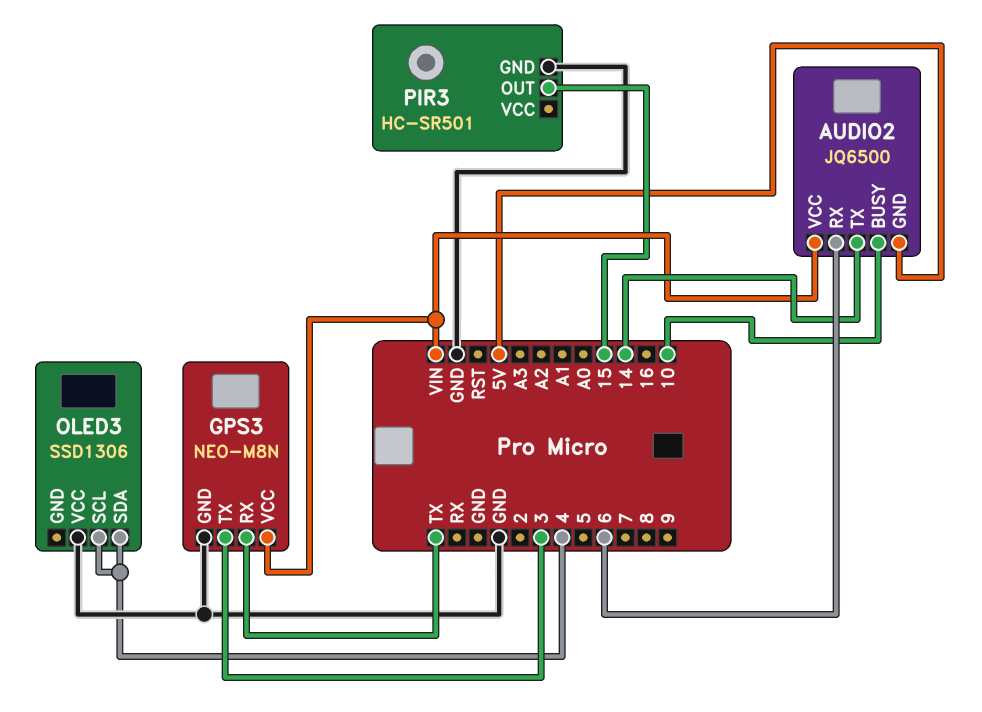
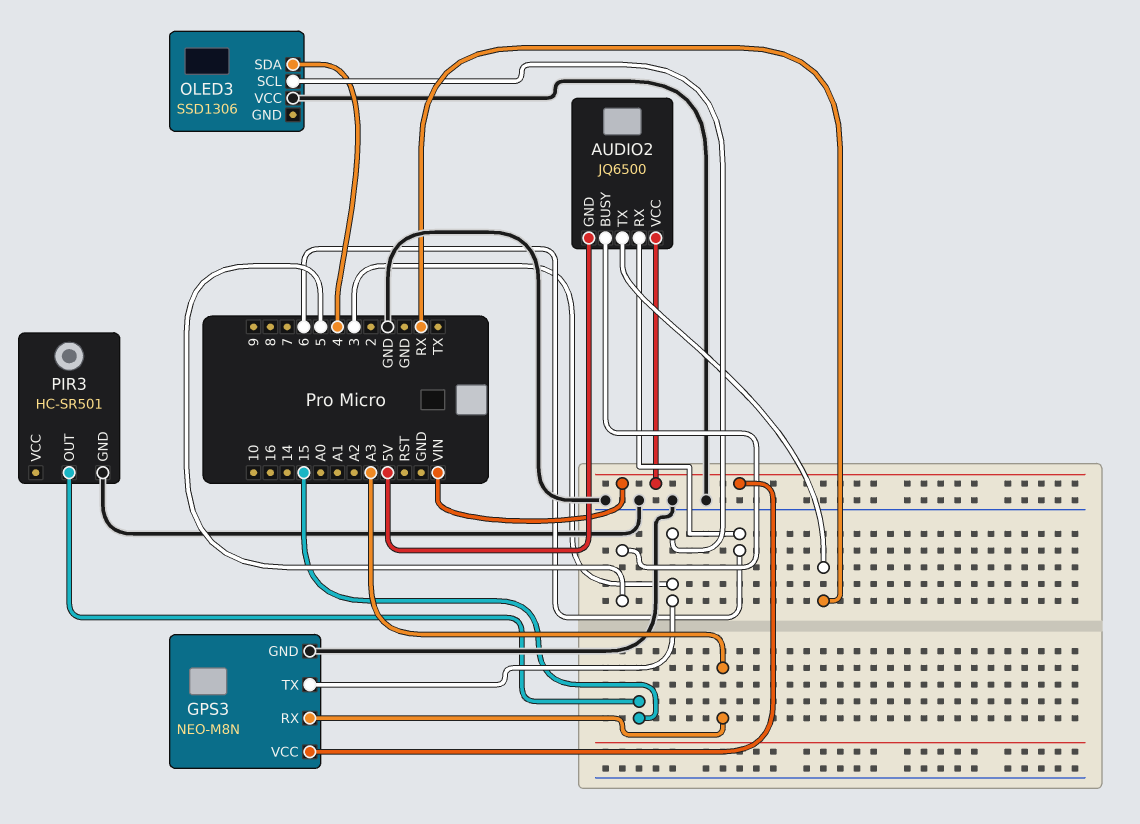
AUDIO2 pin BUSY: 10 -> 5
AUDIO2 pin TX: 14 -> RX
GPS3 pin RX: TX -> A3
OLED3 pin SCL: 4 -> 3

